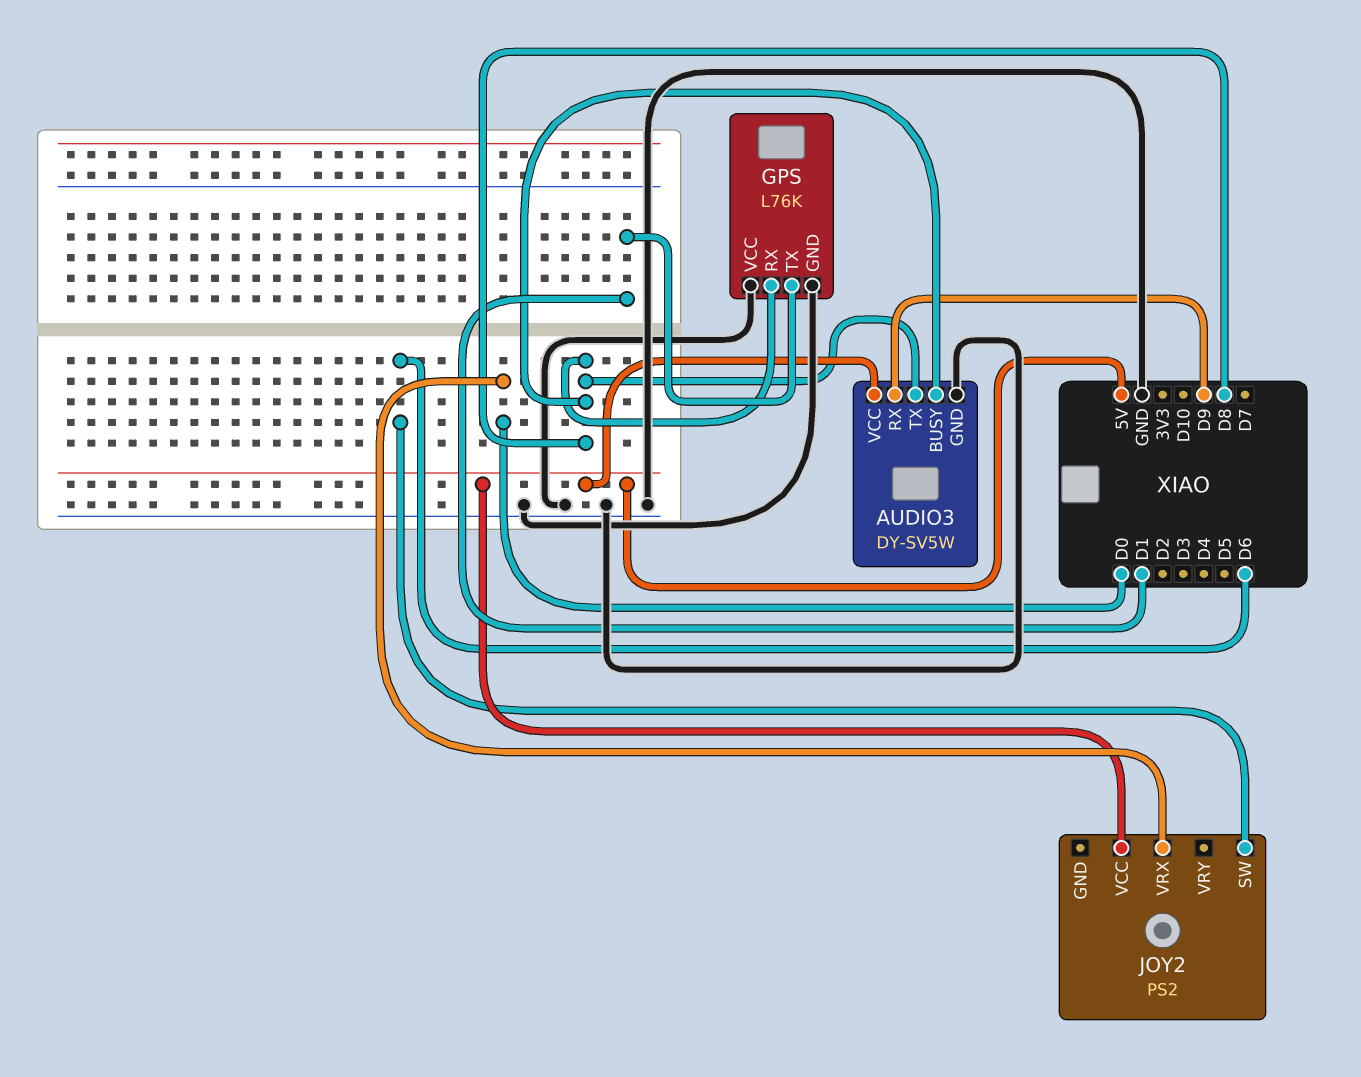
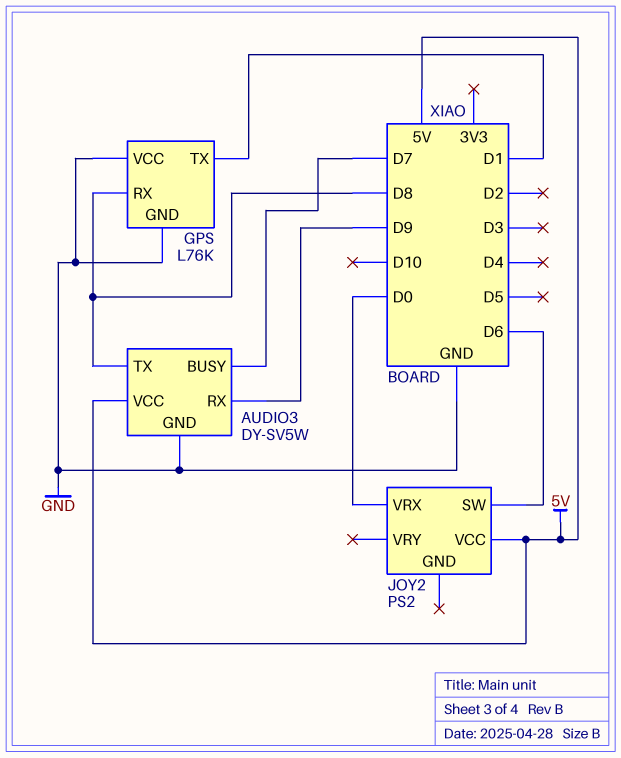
AUDIO3 pin BUSY: D8 -> D7

